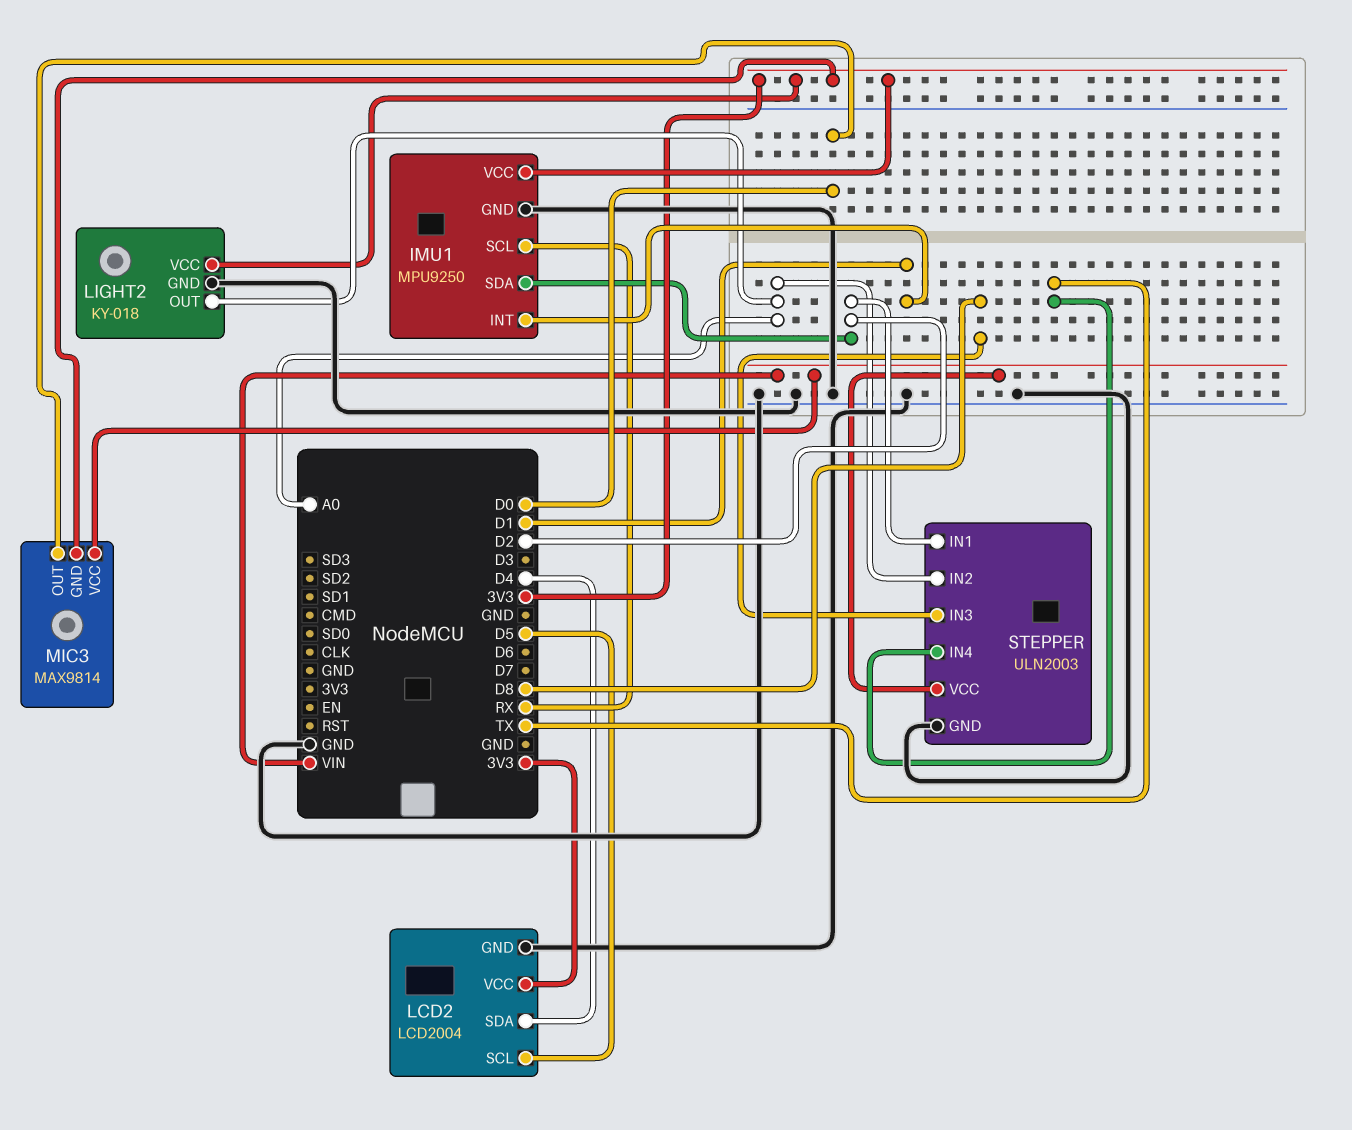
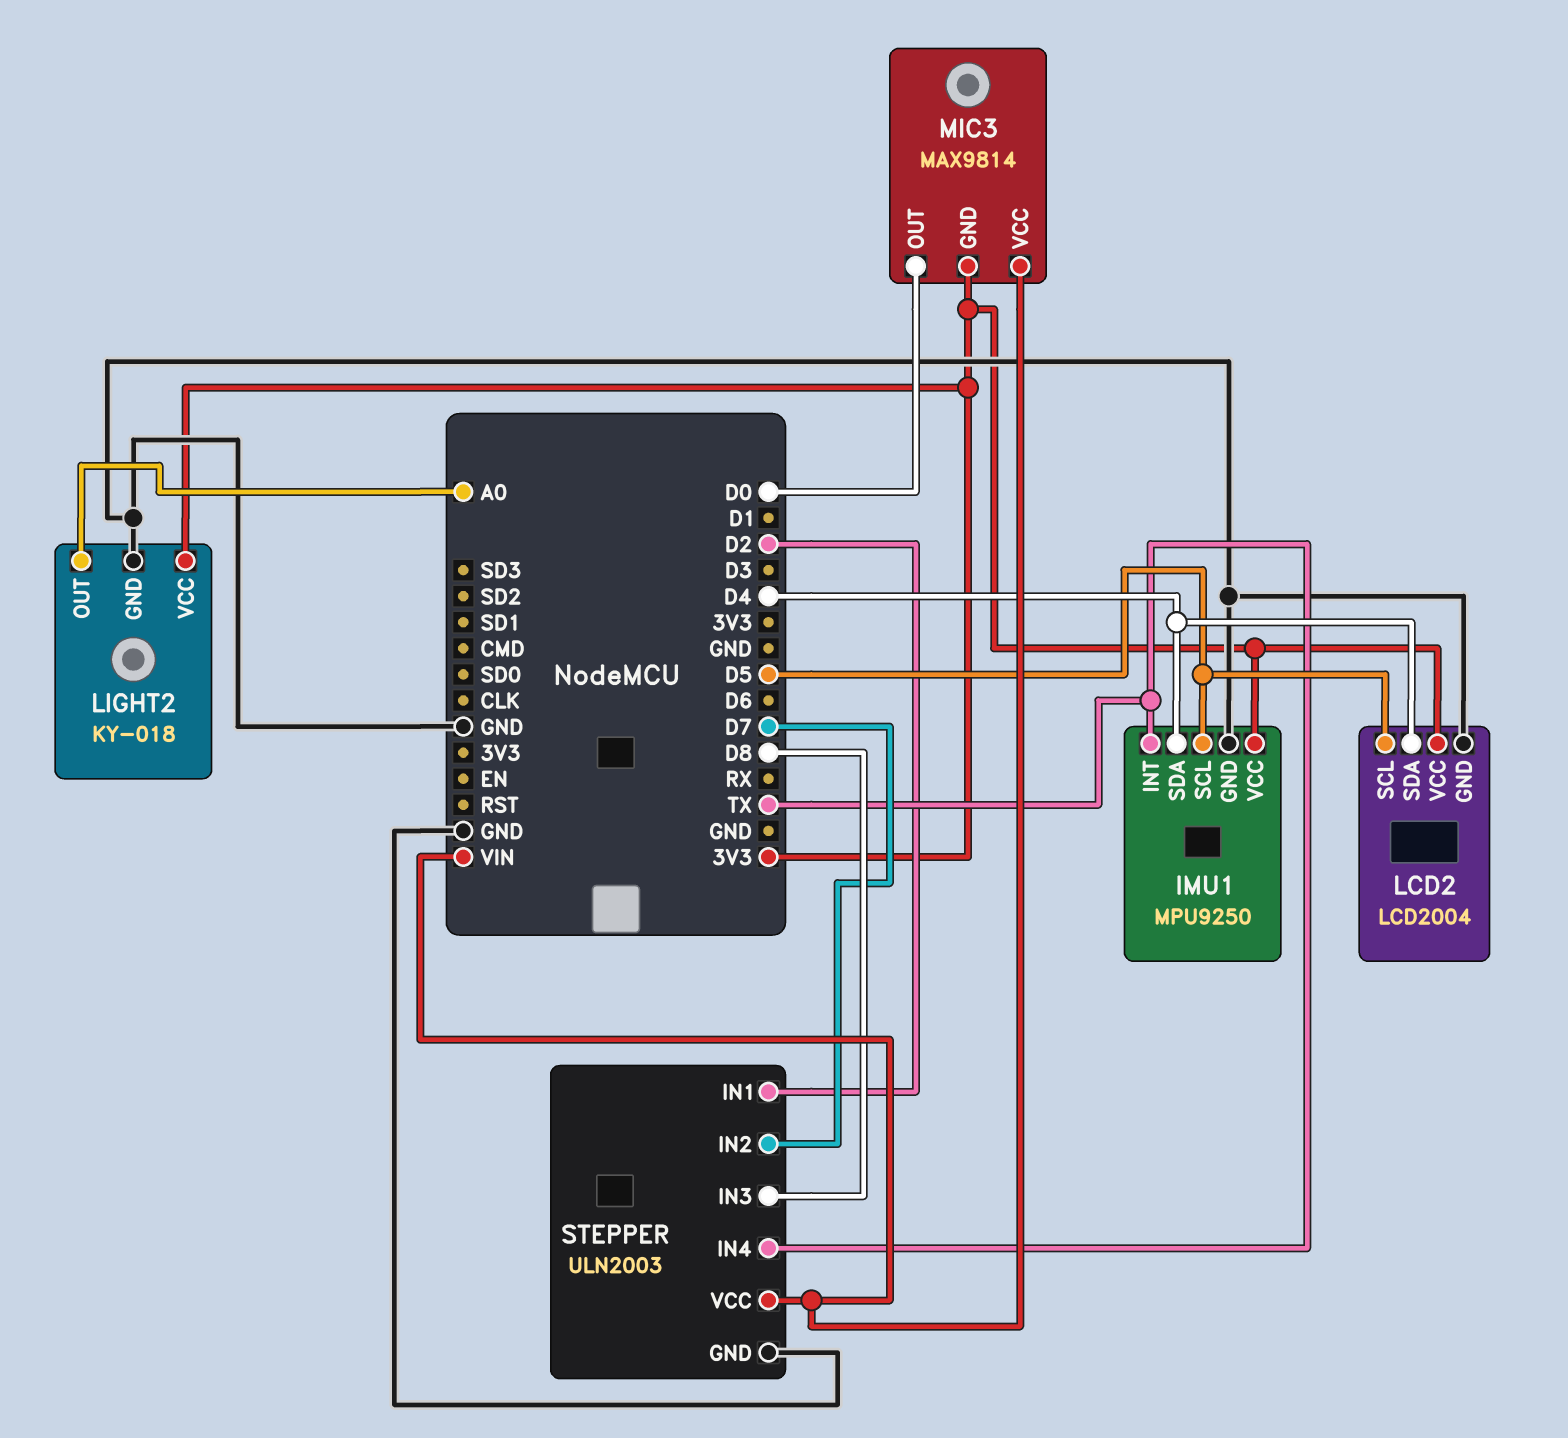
IMU1 pin INT: D1 -> TX
IMU1 pin SCL: RX -> D5
IMU1 pin SDA: D2 -> D4
STEPPER pin IN2: A0 -> D7

